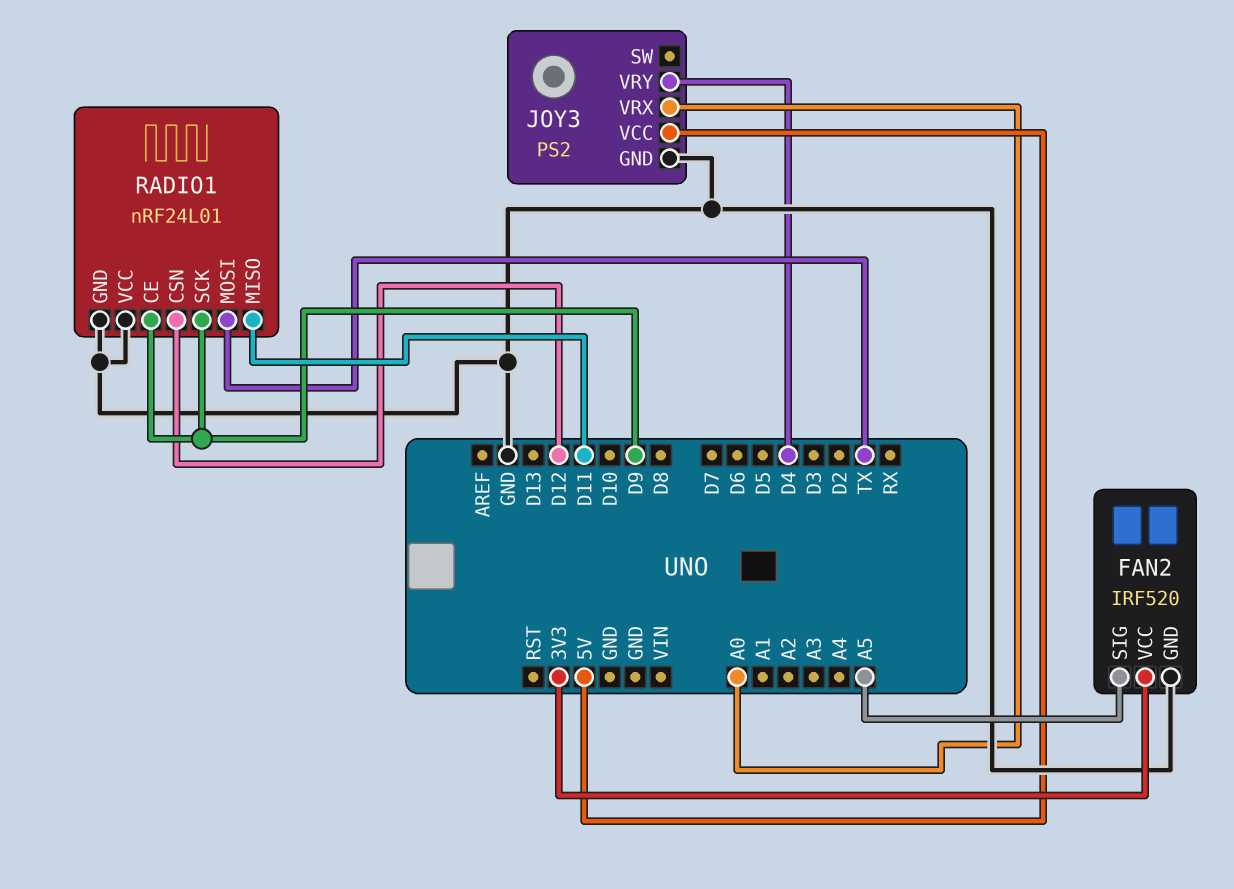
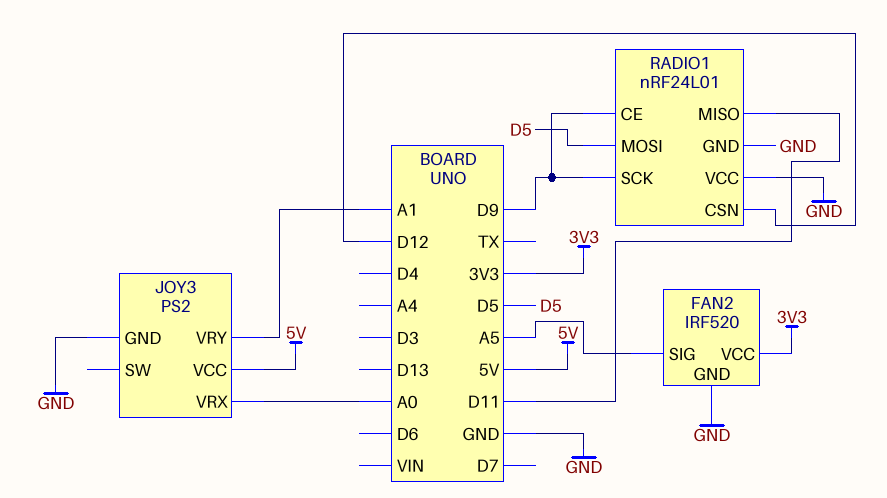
JOY3 pin VRY: D4 -> A1
RADIO1 pin MOSI: TX -> D5

